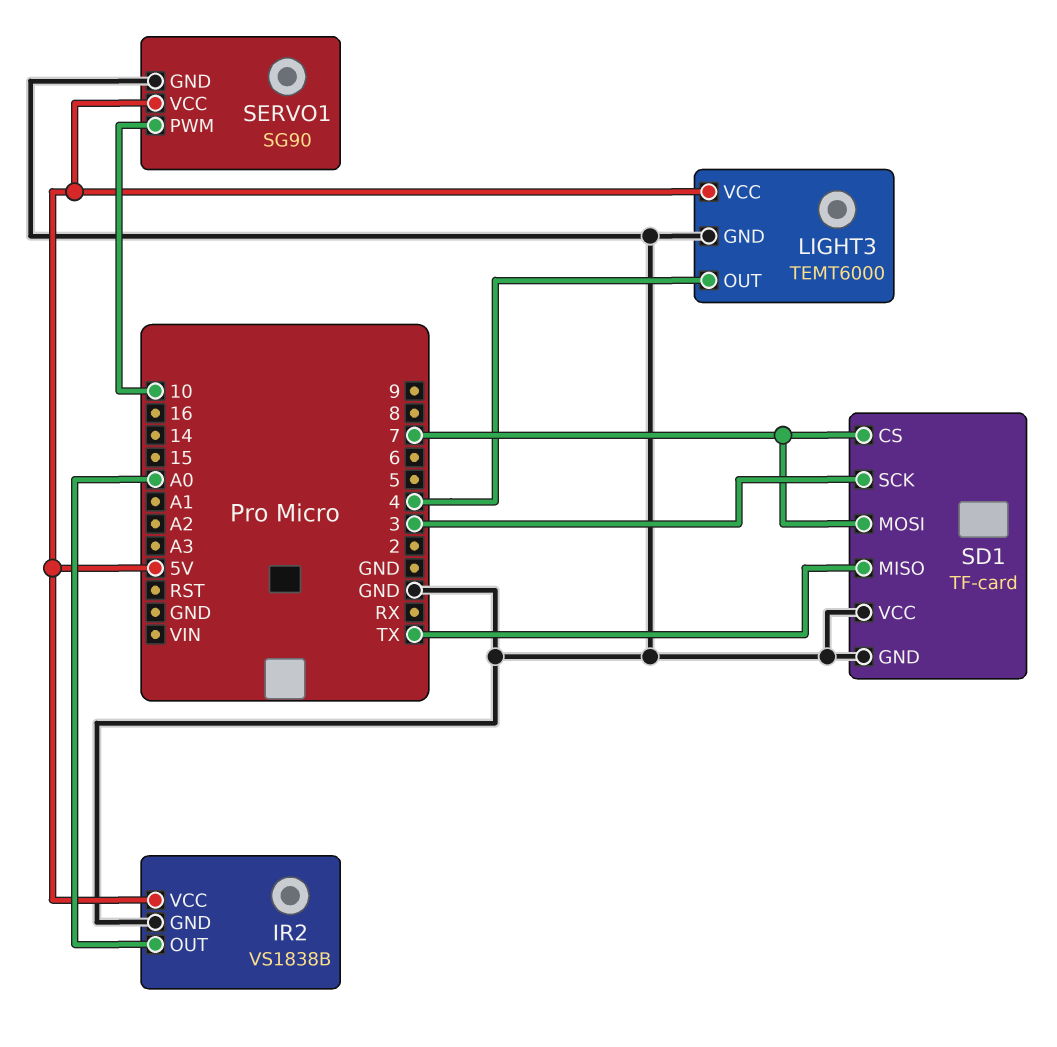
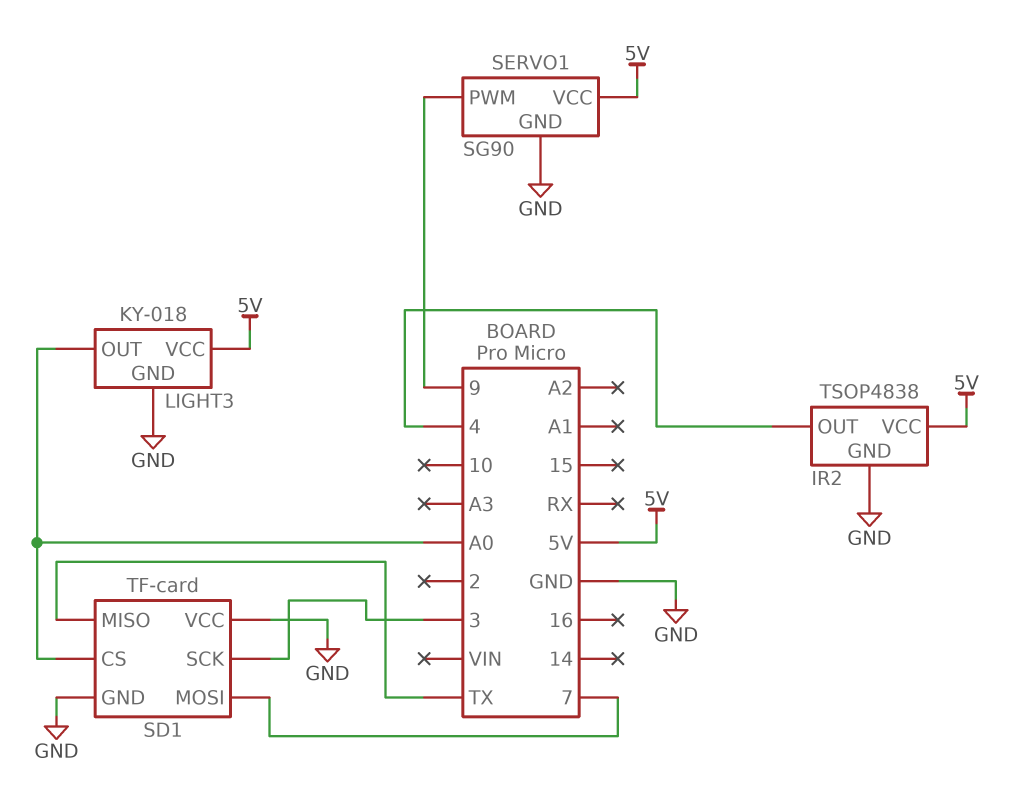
IR2: VS1838B -> TSOP4838
IR2 pin OUT: A0 -> 4
LIGHT3: TEMT6000 -> KY-018
LIGHT3 pin OUT: 4 -> A0
SD1 pin CS: 7 -> A0
SERVO1 pin PWM: 10 -> 9

